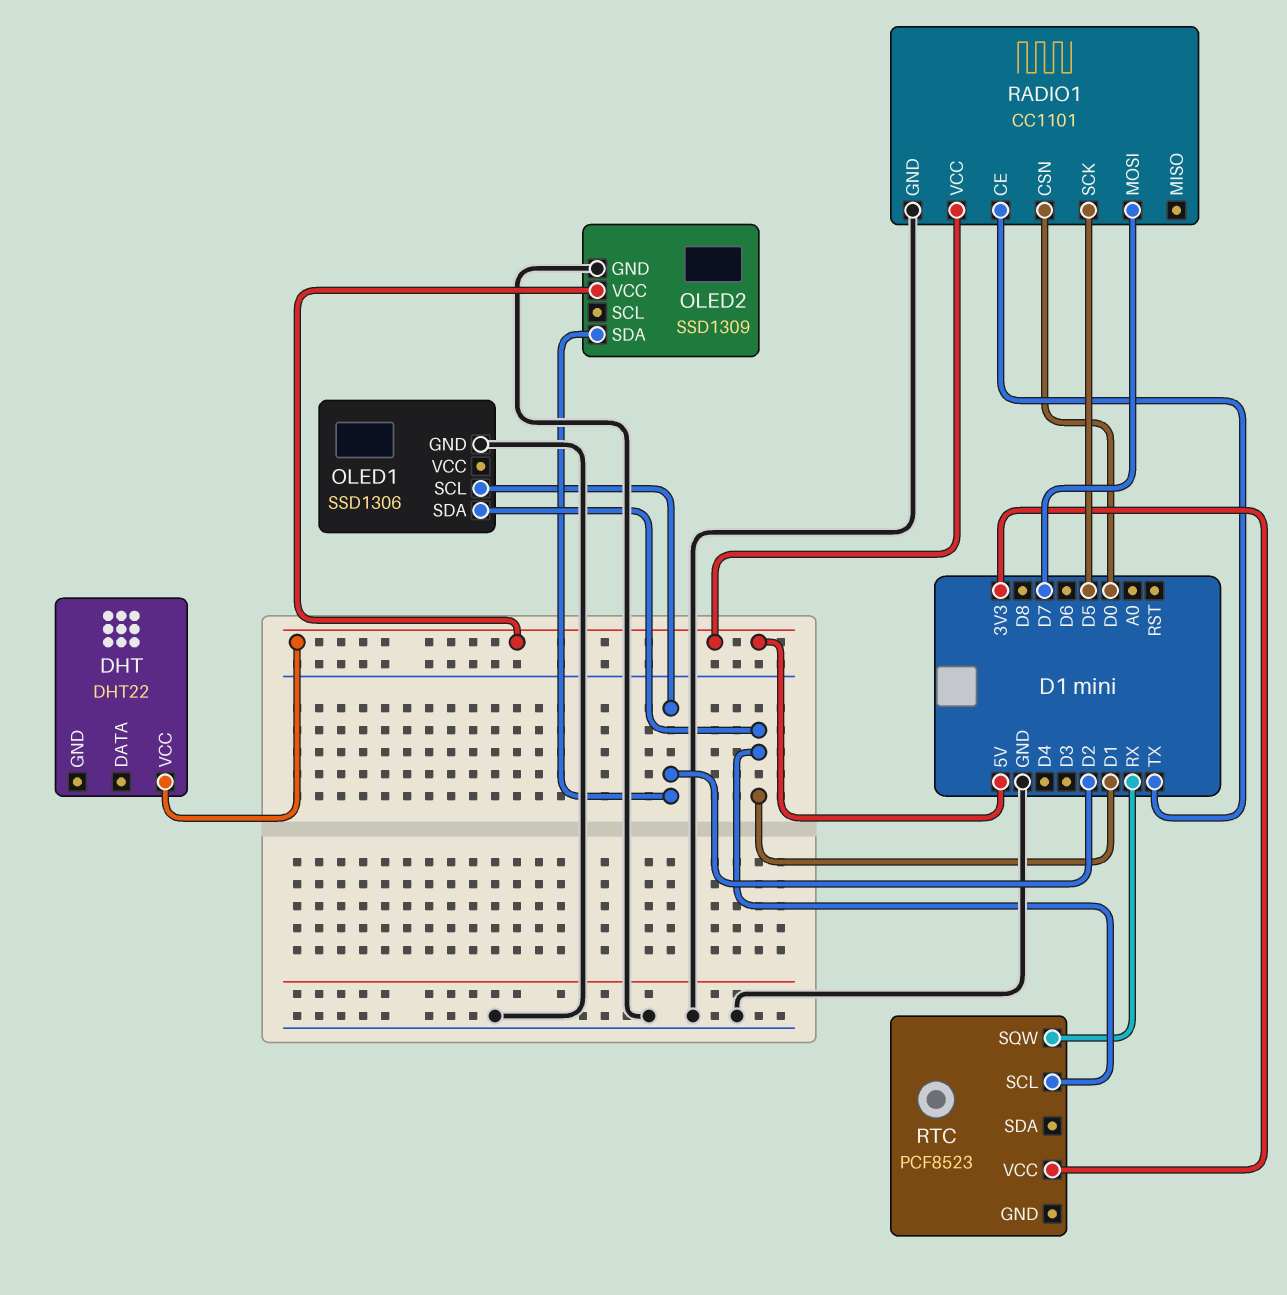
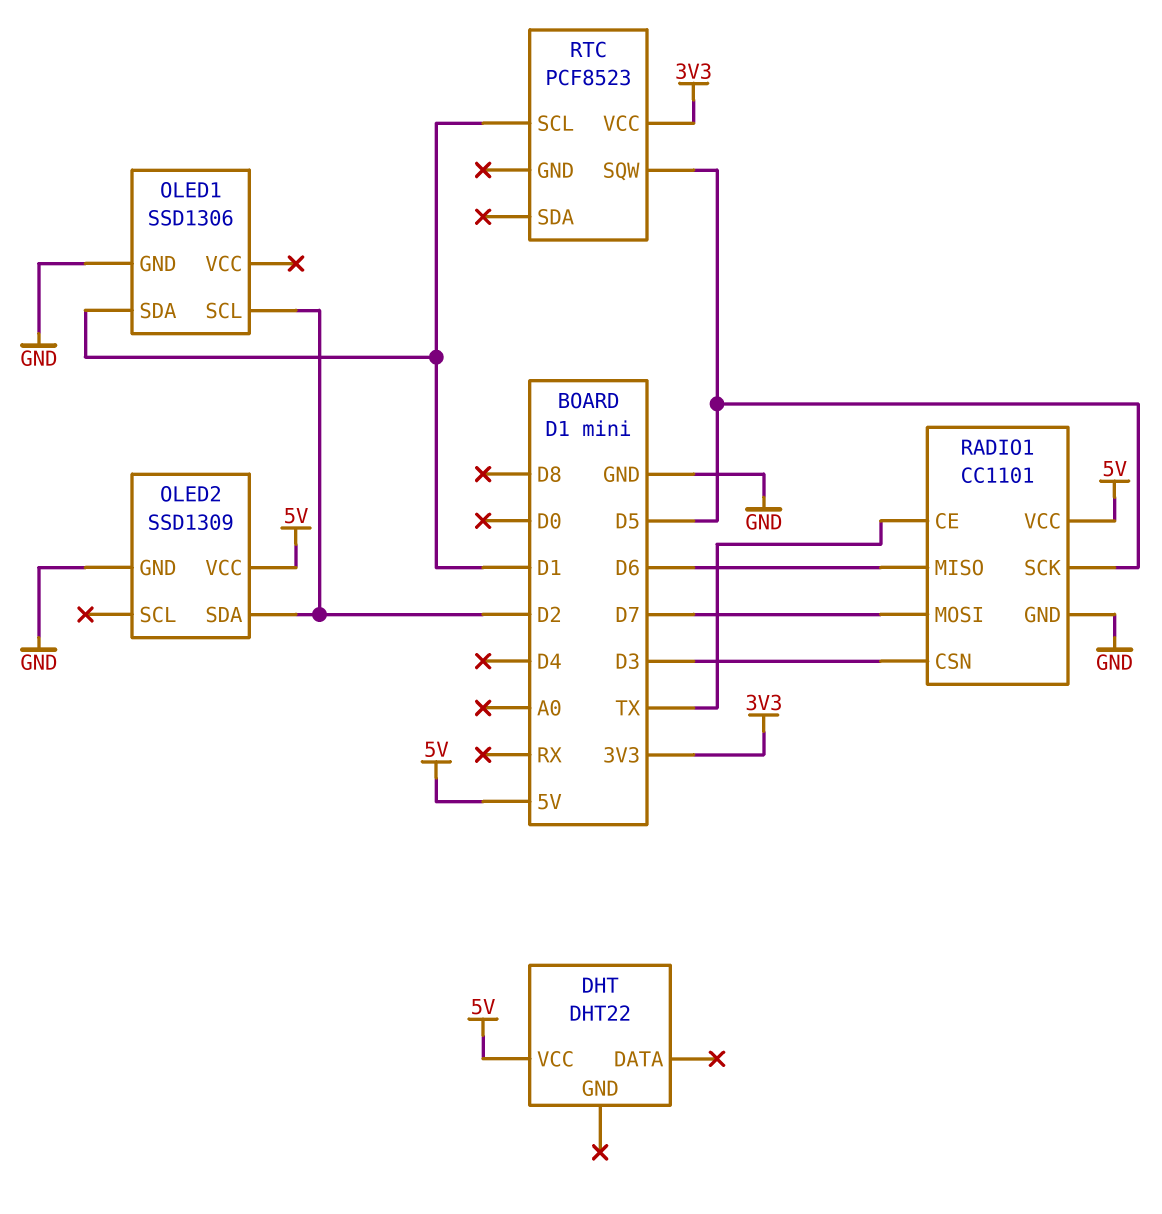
RADIO1 pin CSN: D0 -> D3
RADIO1 pin MISO: none -> D6
RTC pin SQW: RX -> D5

